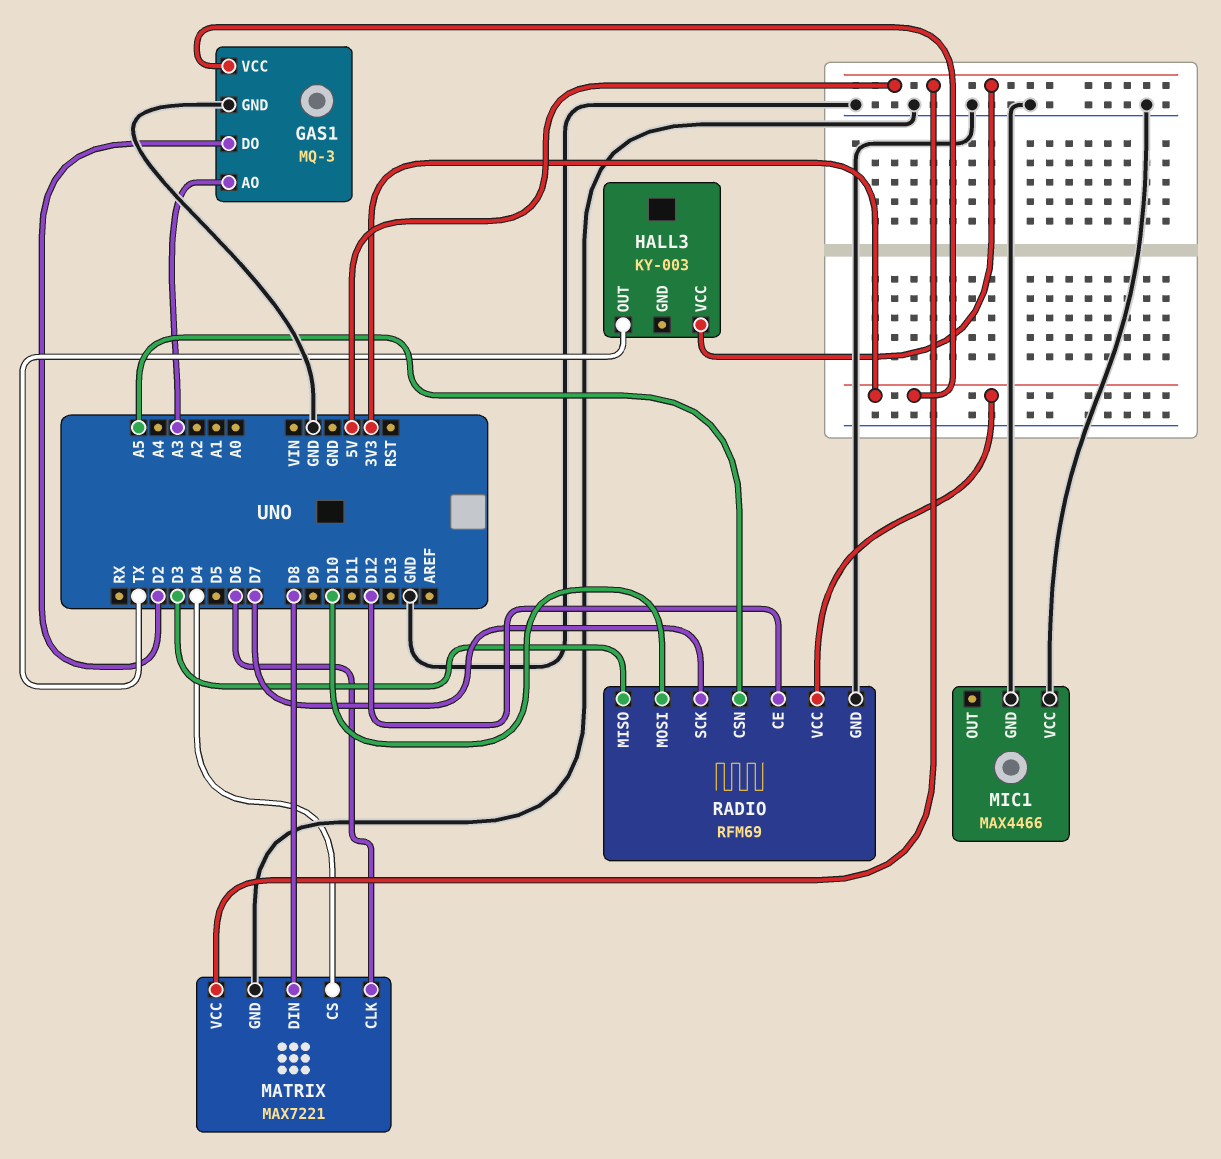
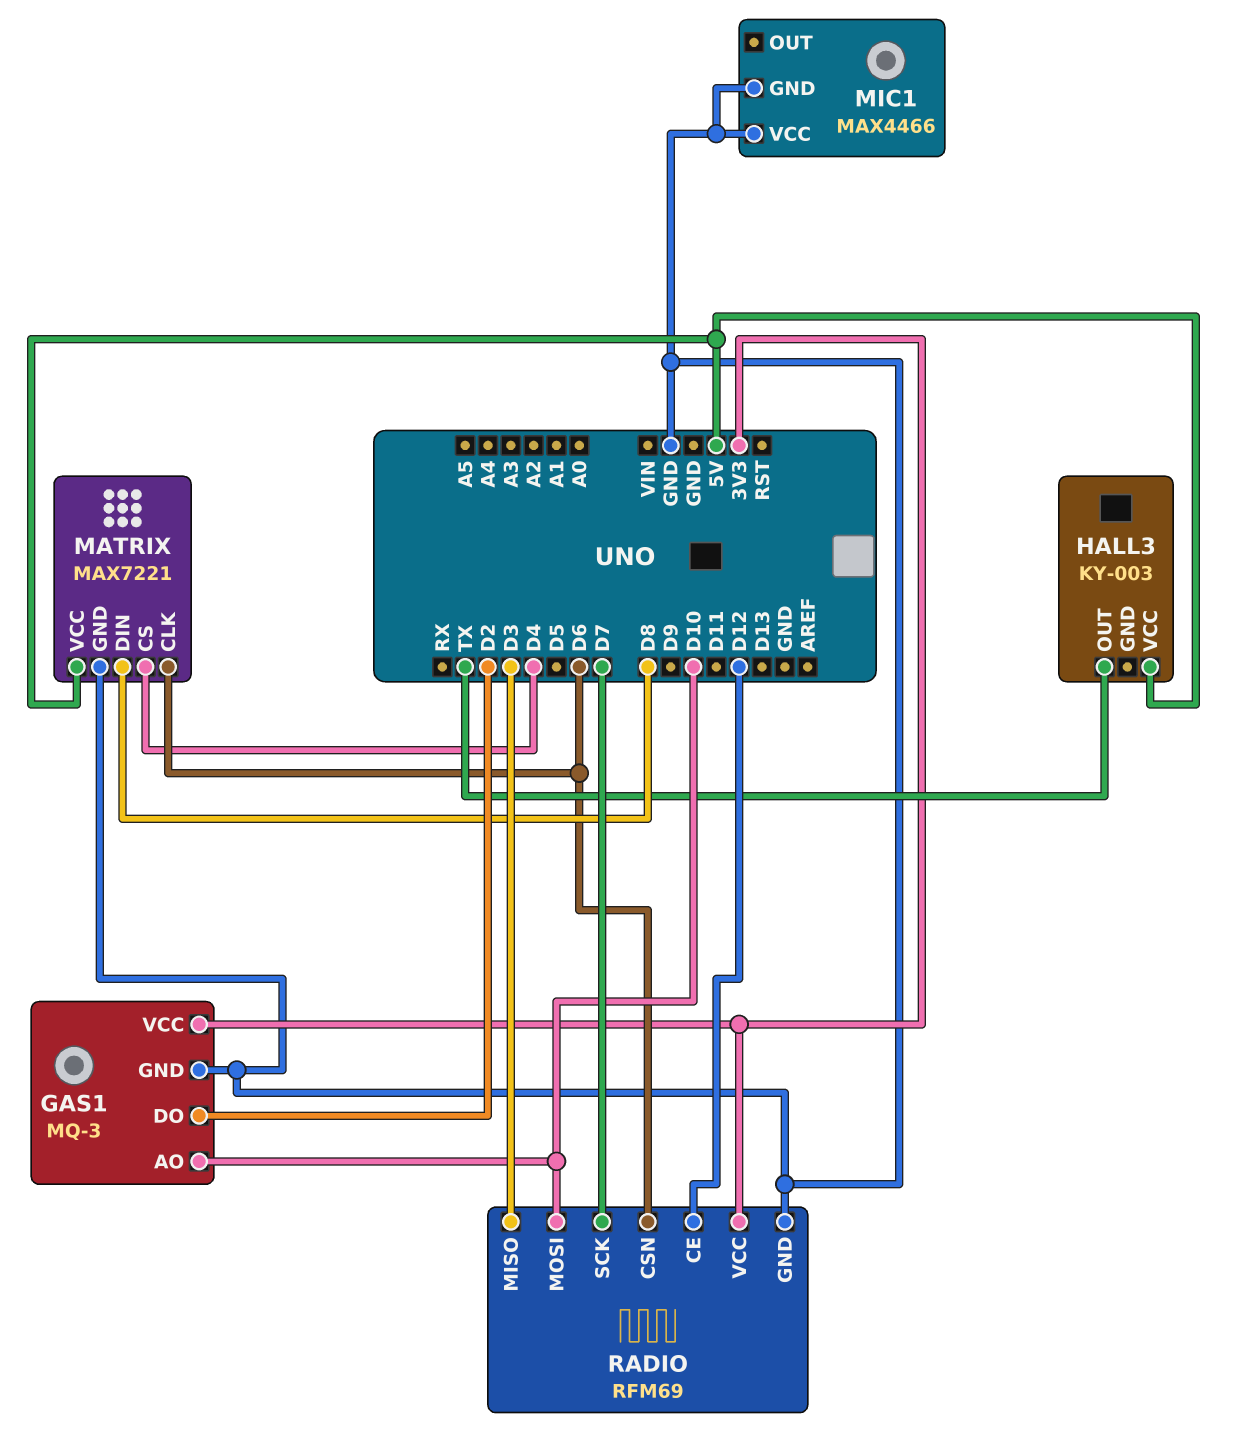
GAS1 pin AO: A3 -> D10
RADIO pin CSN: A5 -> D6

